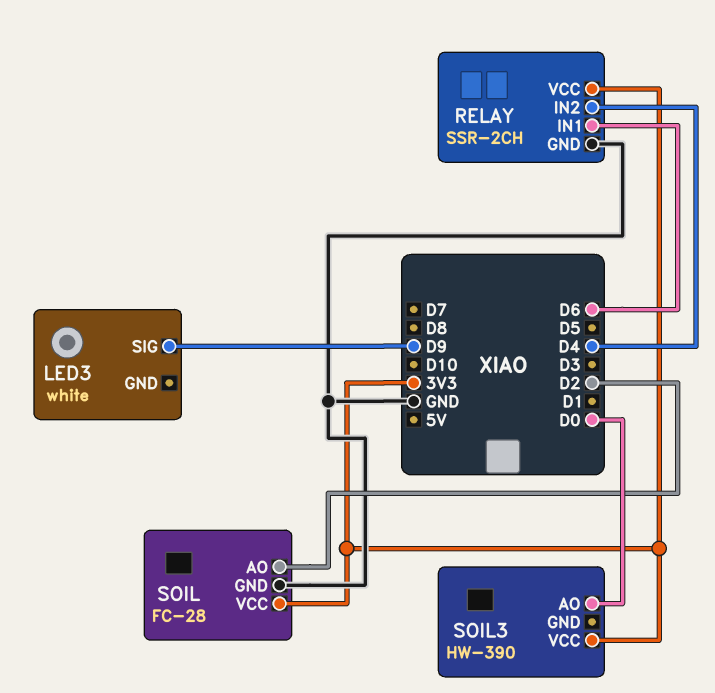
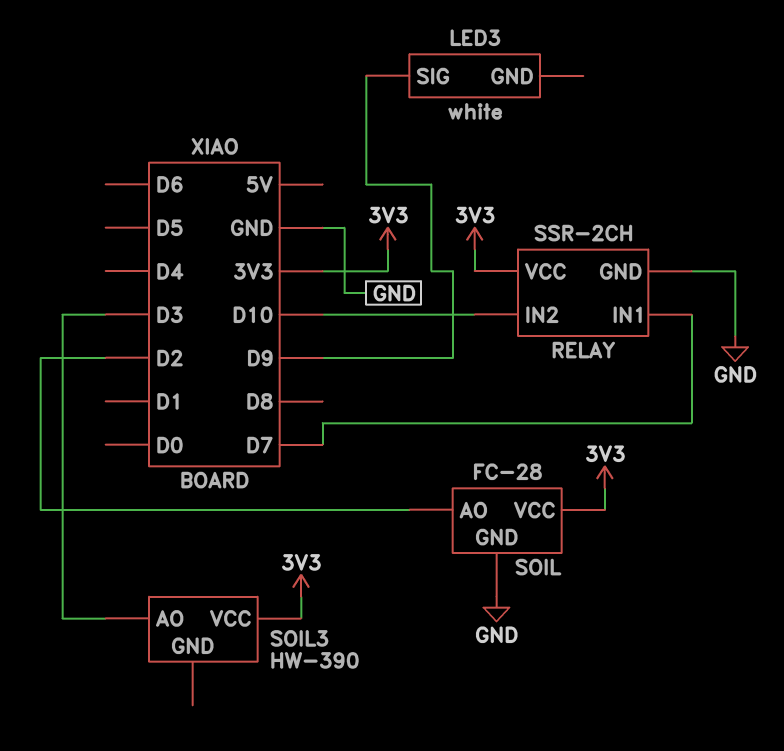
RELAY pin IN1: D6 -> D7
RELAY pin IN2: D4 -> D10
SOIL3 pin AO: D0 -> D3

